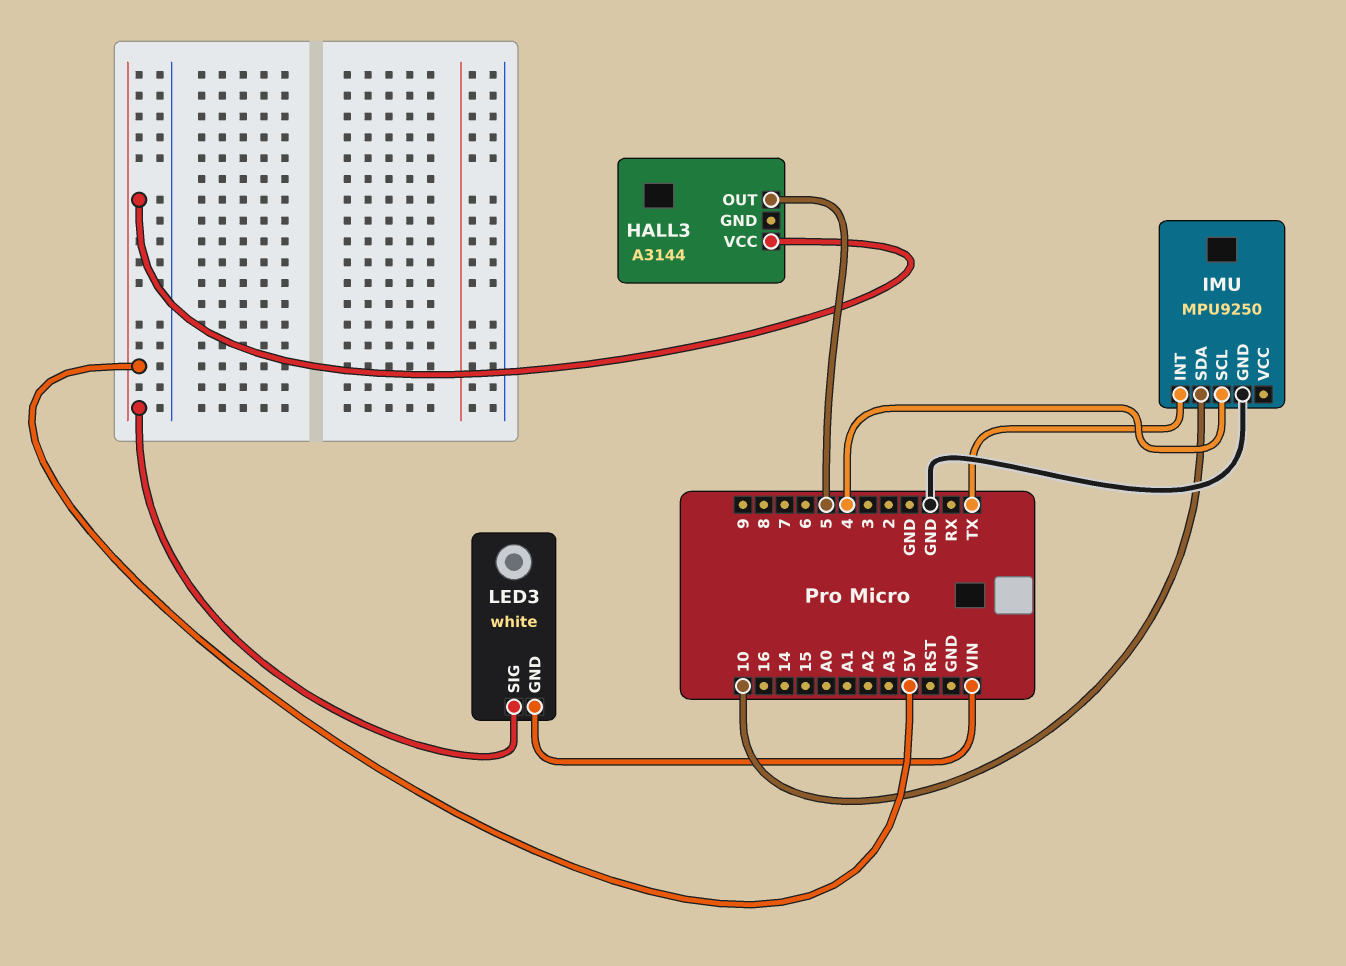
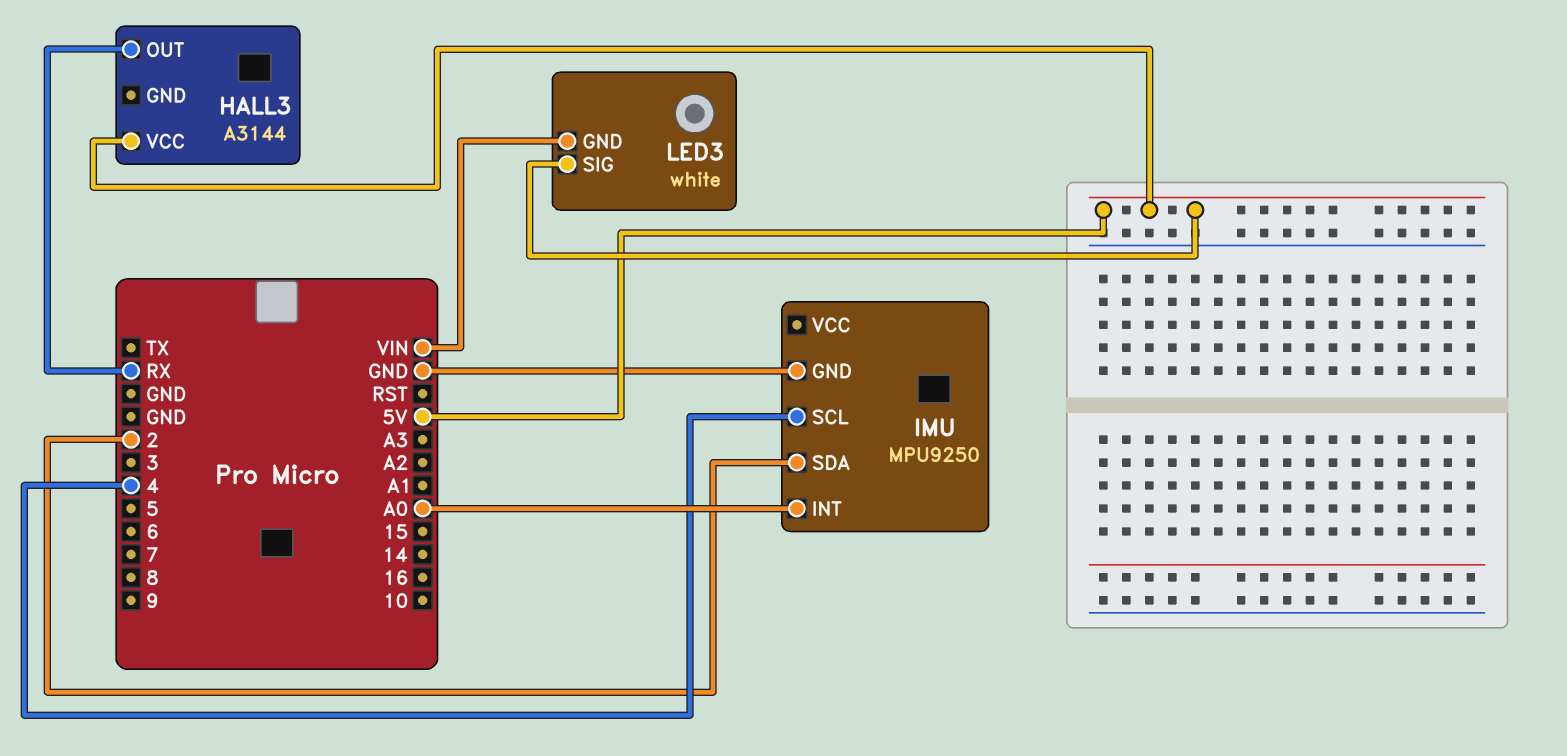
HALL3 pin OUT: 5 -> RX
IMU pin INT: TX -> A0
IMU pin SDA: 10 -> 2

